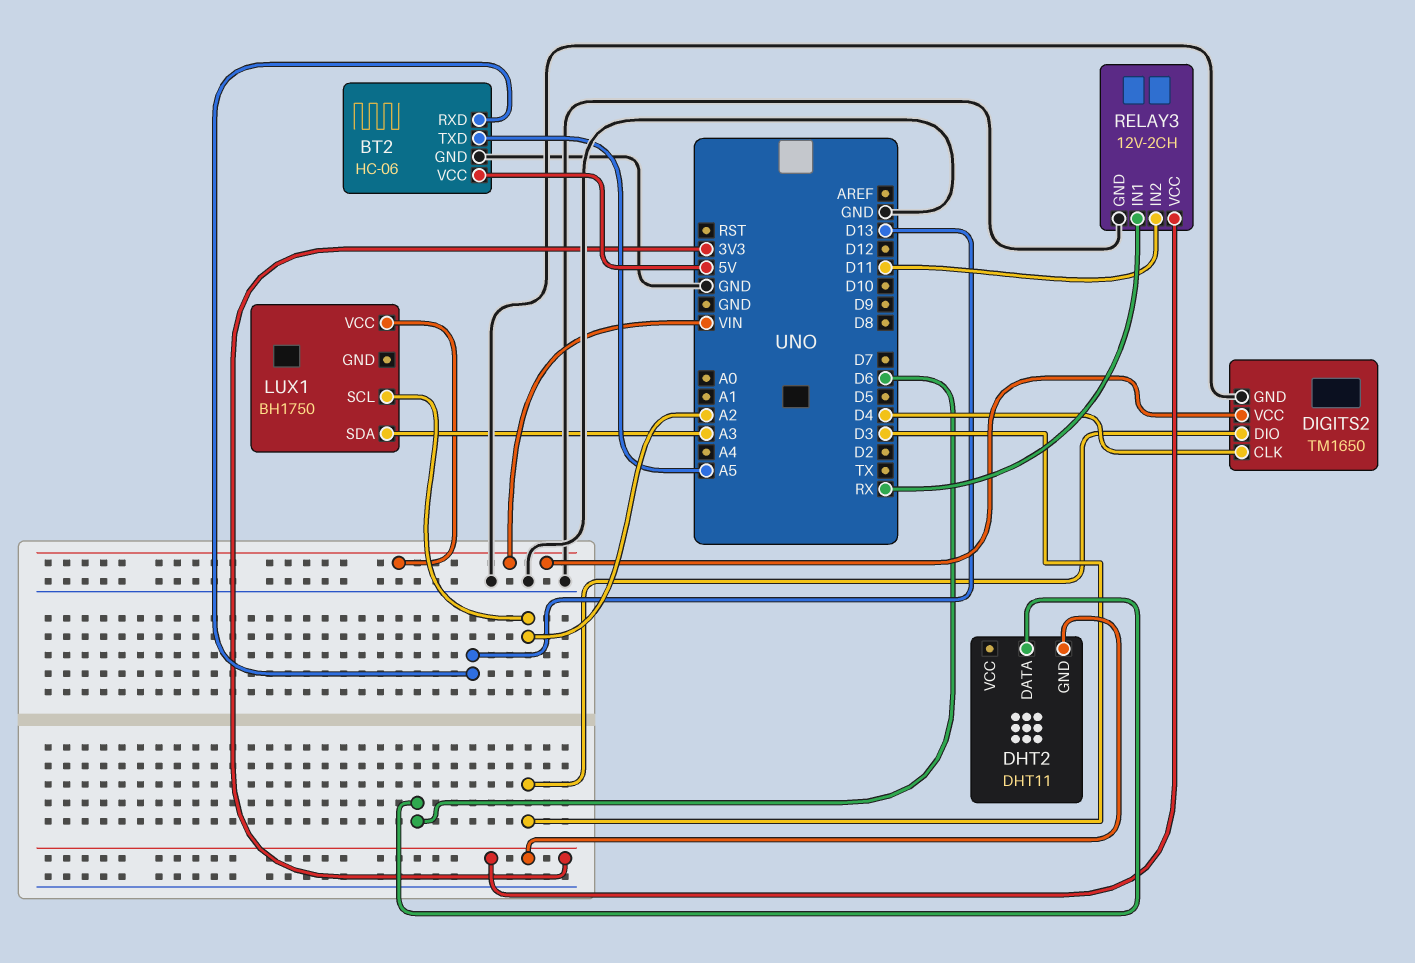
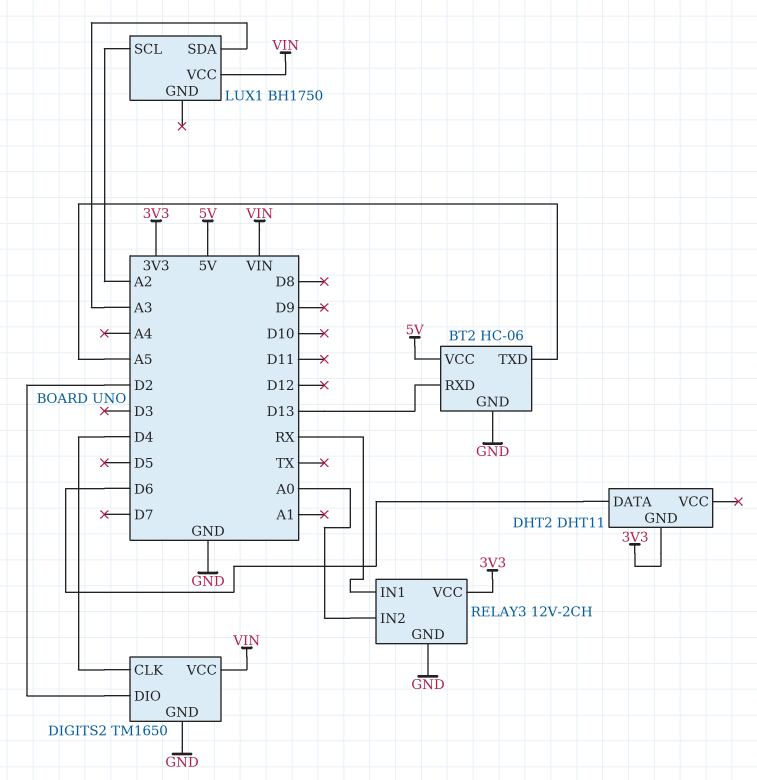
DIGITS2 pin DIO: D3 -> D2
RELAY3 pin IN2: D11 -> A0

